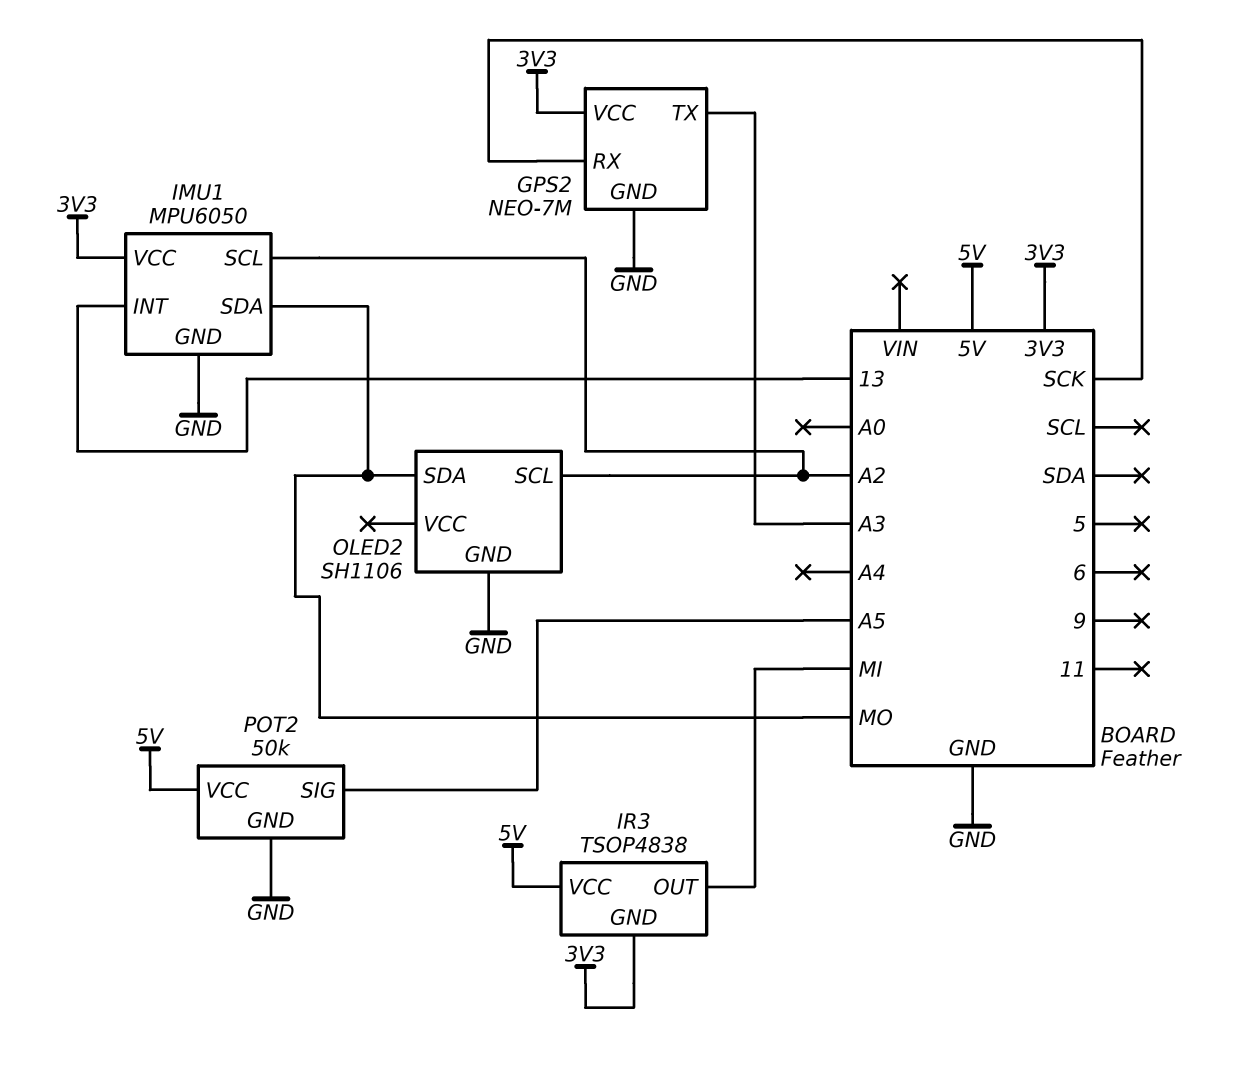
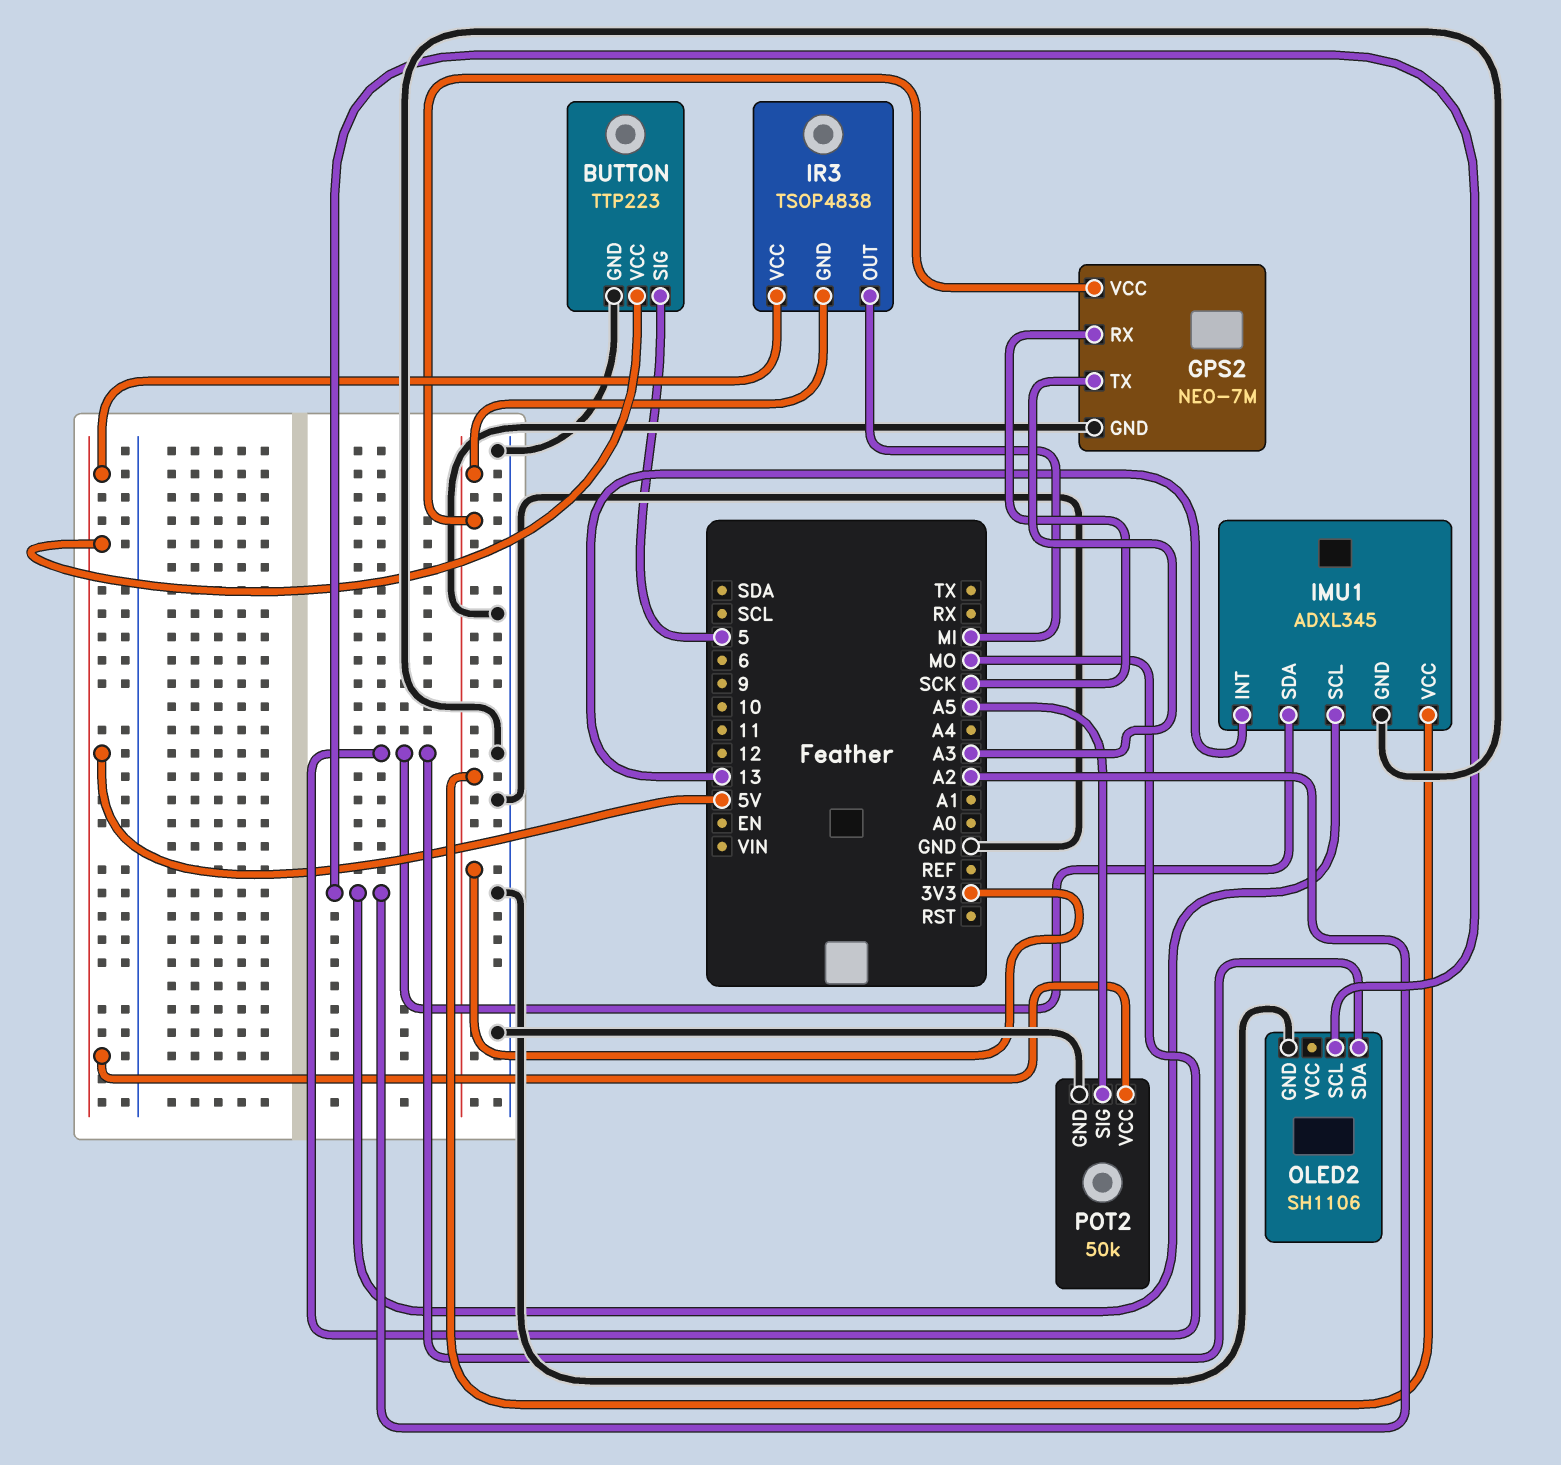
BUTTON: none -> TTP223
BUTTON pin GND: none -> GND
BUTTON pin SIG: none -> 5
BUTTON pin VCC: none -> 5V
IMU1: MPU6050 -> ADXL345

